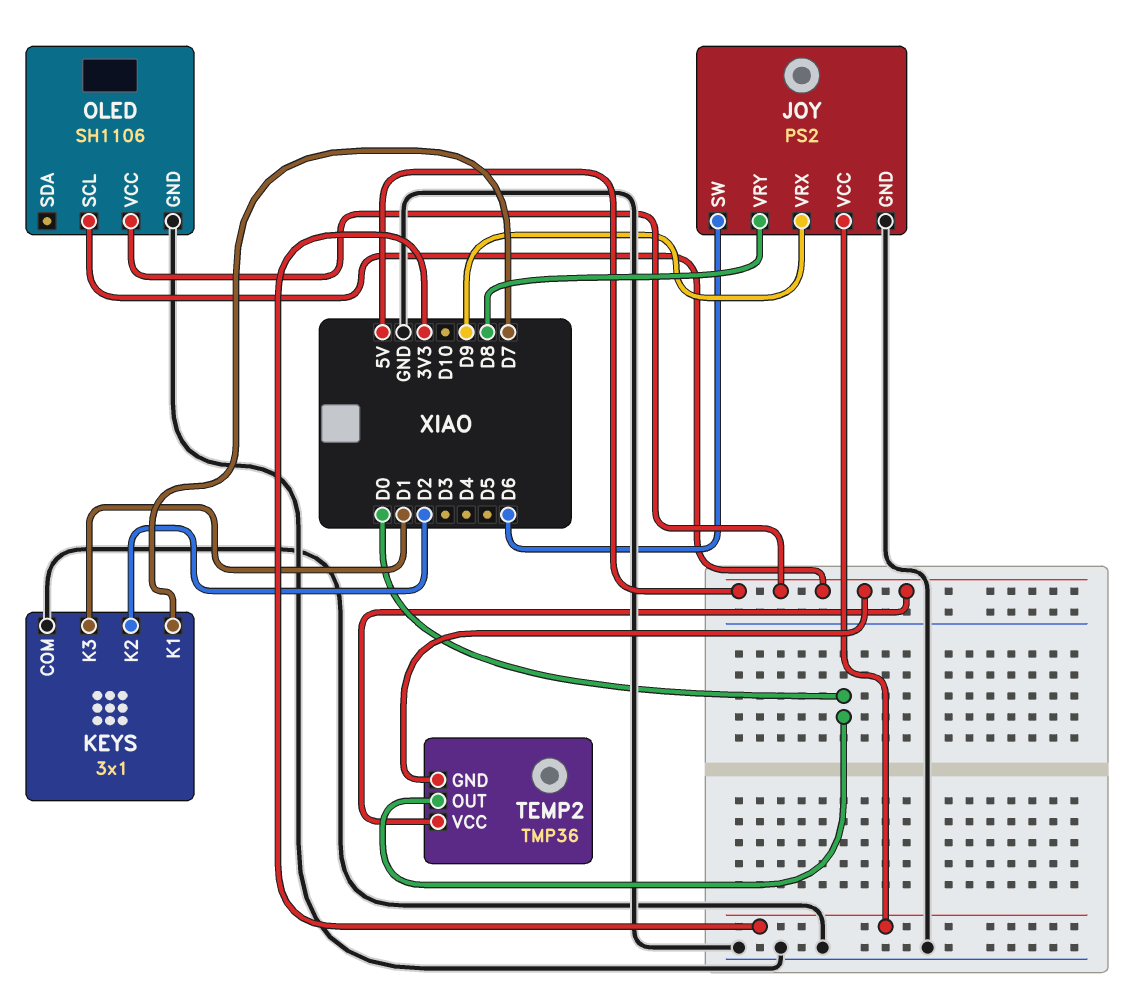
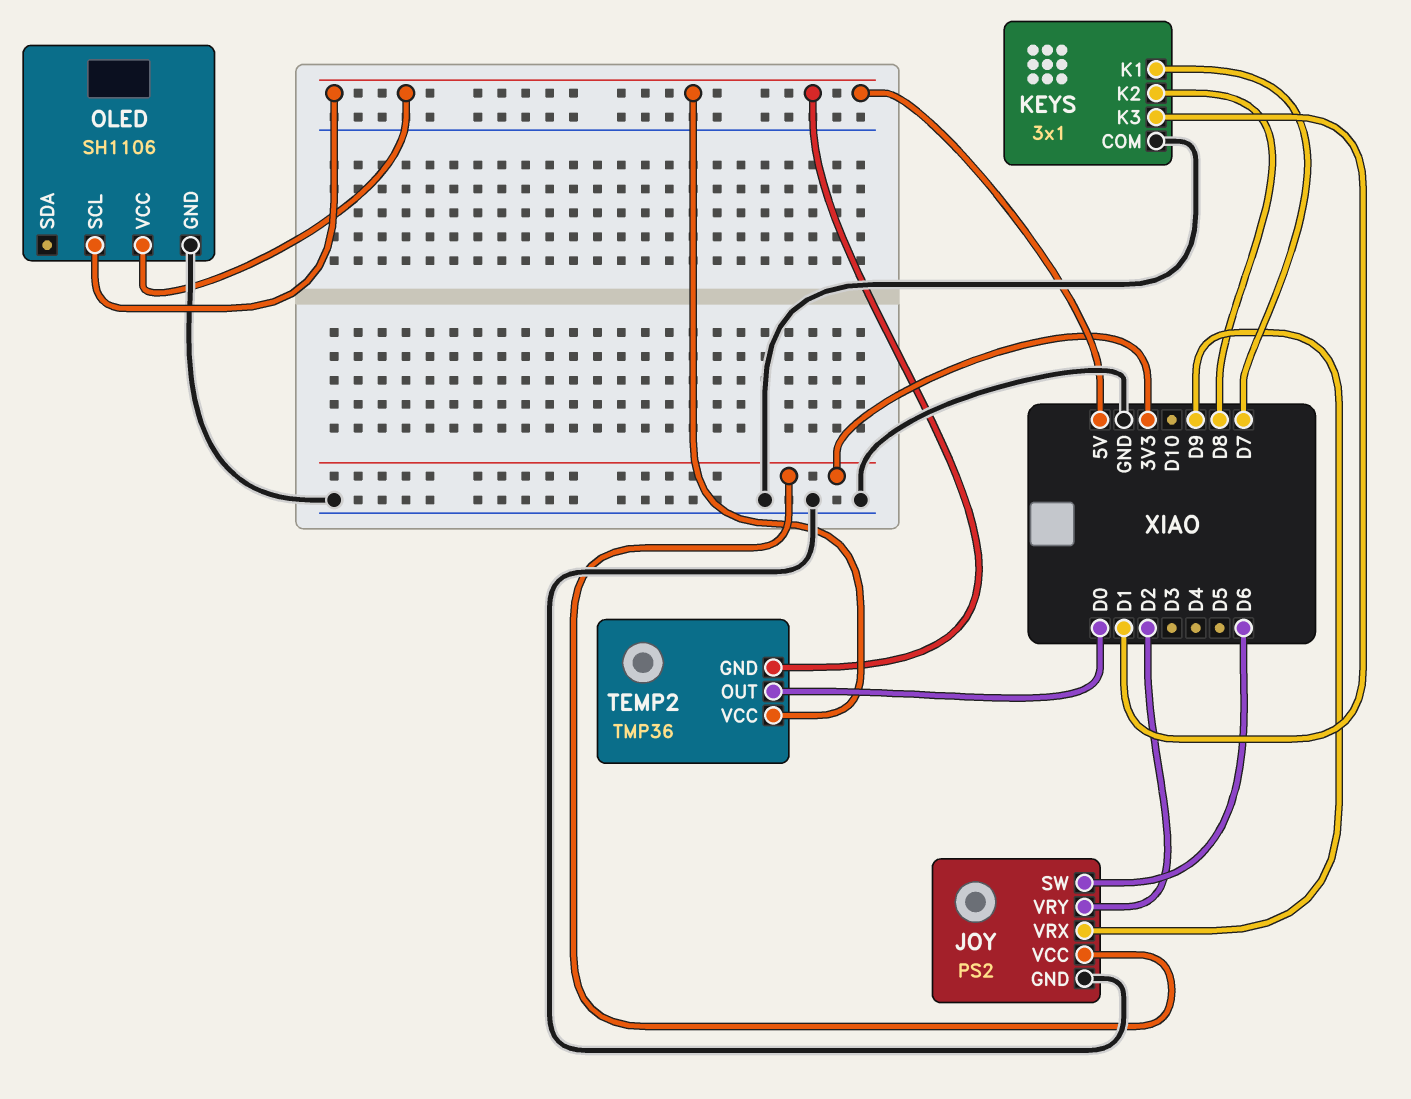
JOY pin VRY: D8 -> D2
KEYS pin K2: D2 -> D8

